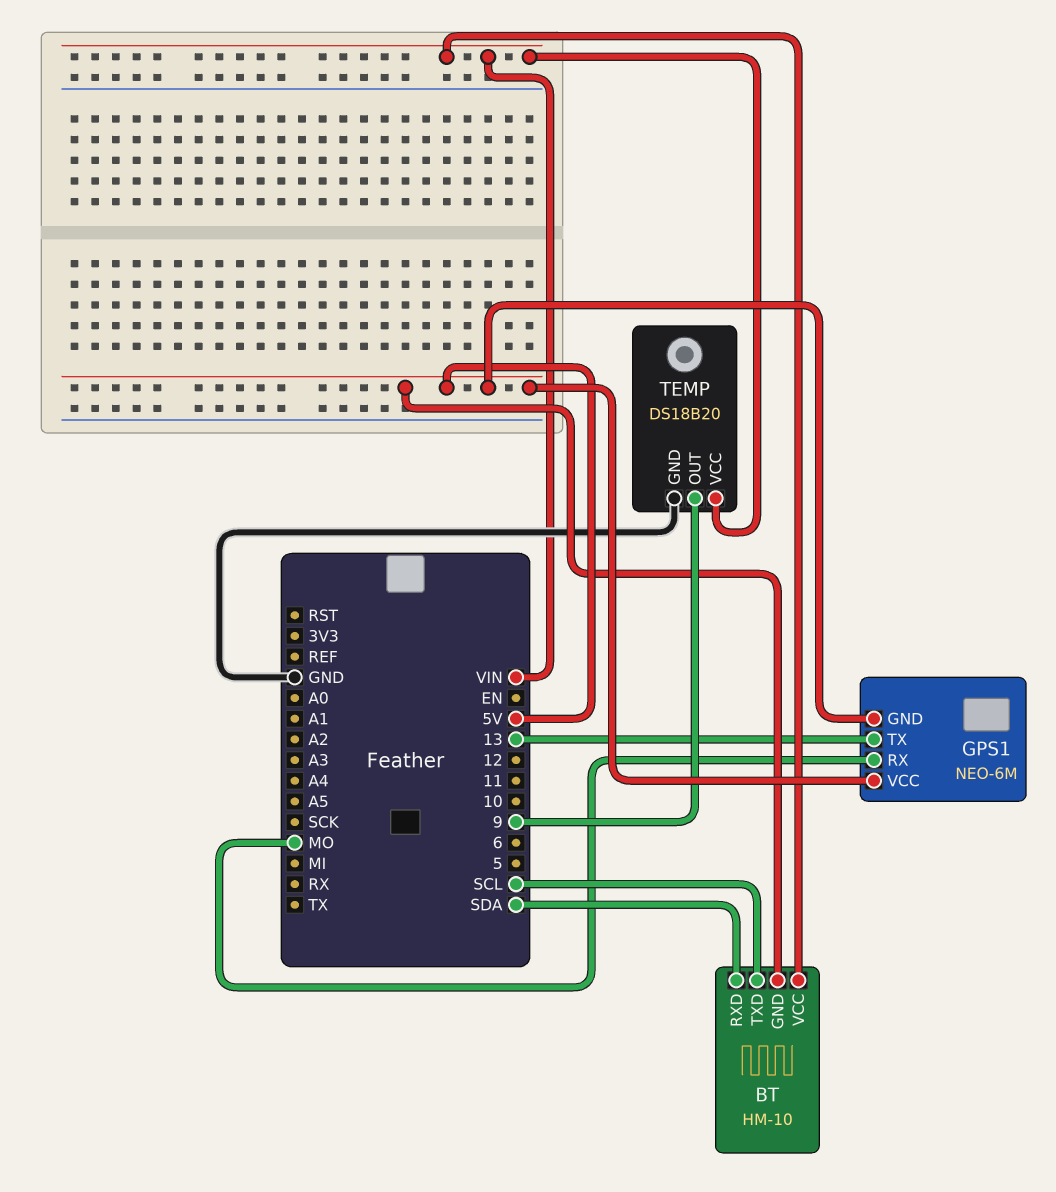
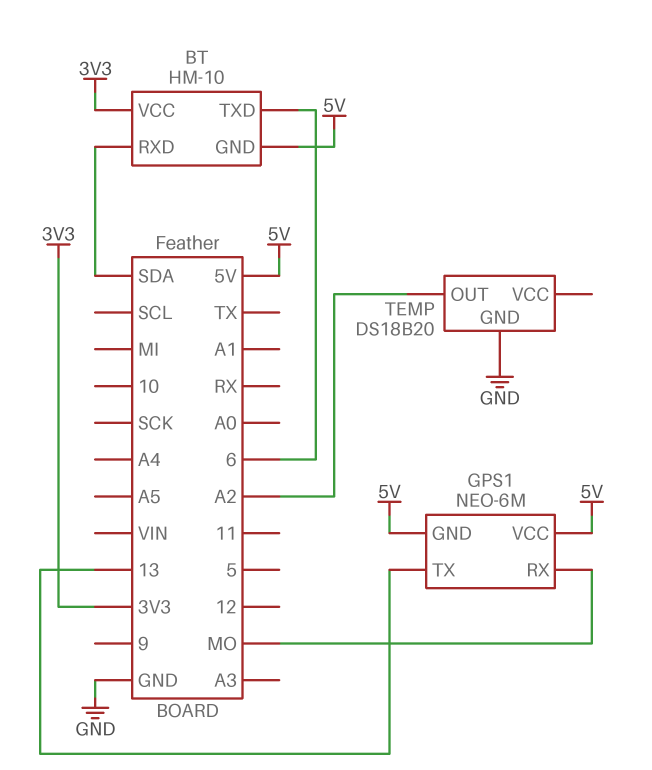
BT pin TXD: SCL -> 6
BT pin VCC: VIN -> 3V3
TEMP pin OUT: 9 -> A2
TEMP pin VCC: VIN -> none

